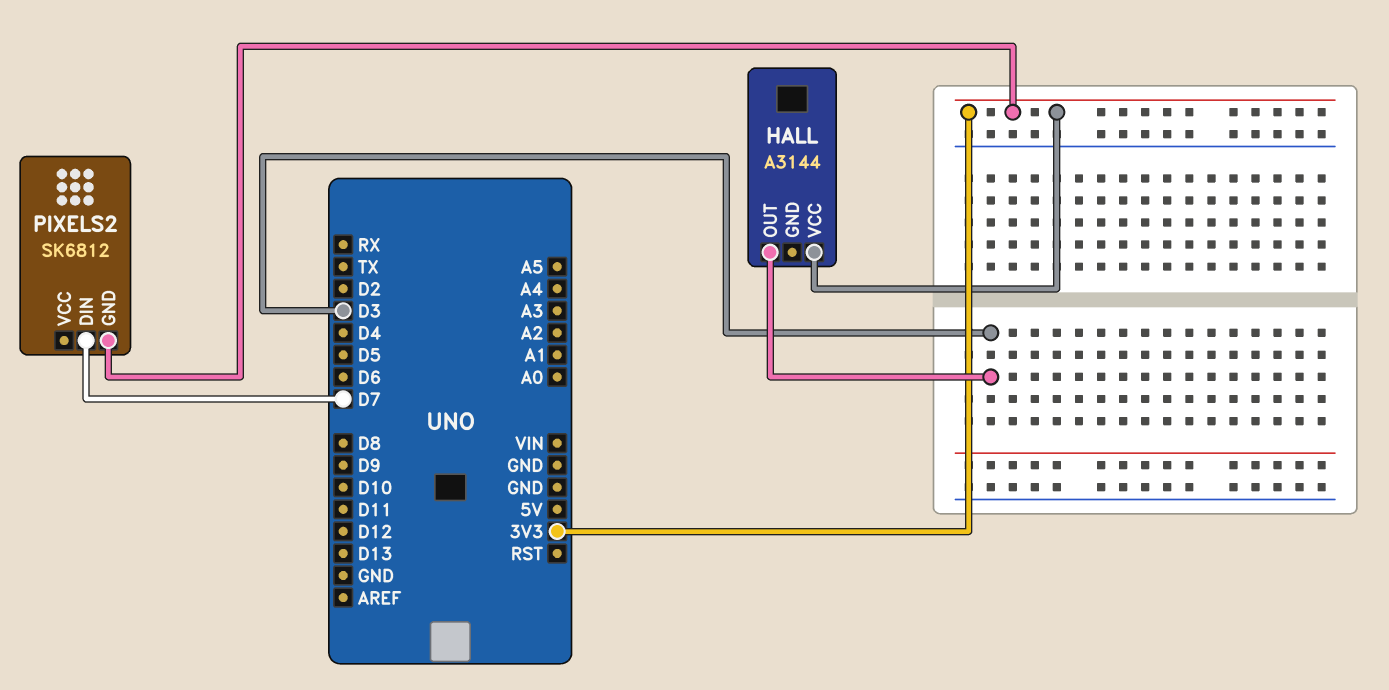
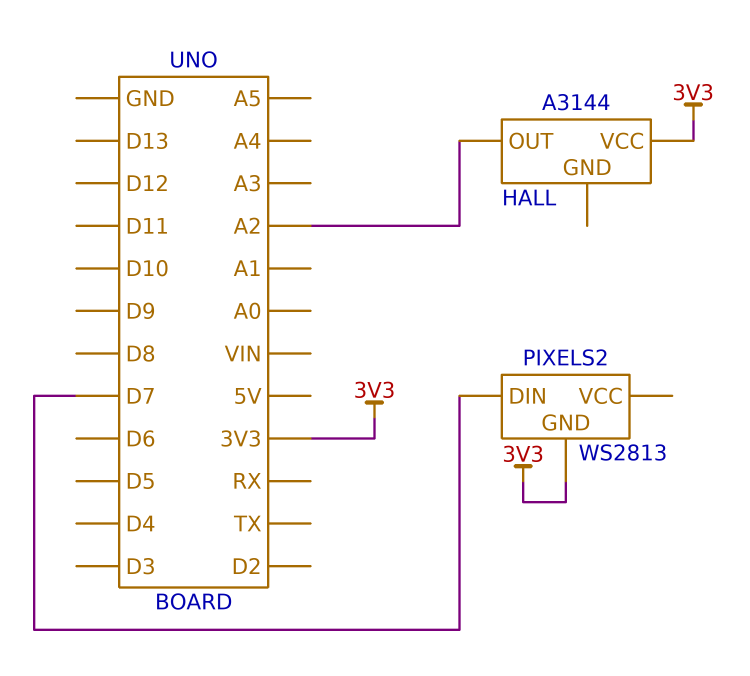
HALL pin OUT: D3 -> A2
PIXELS2: SK6812 -> WS2813

